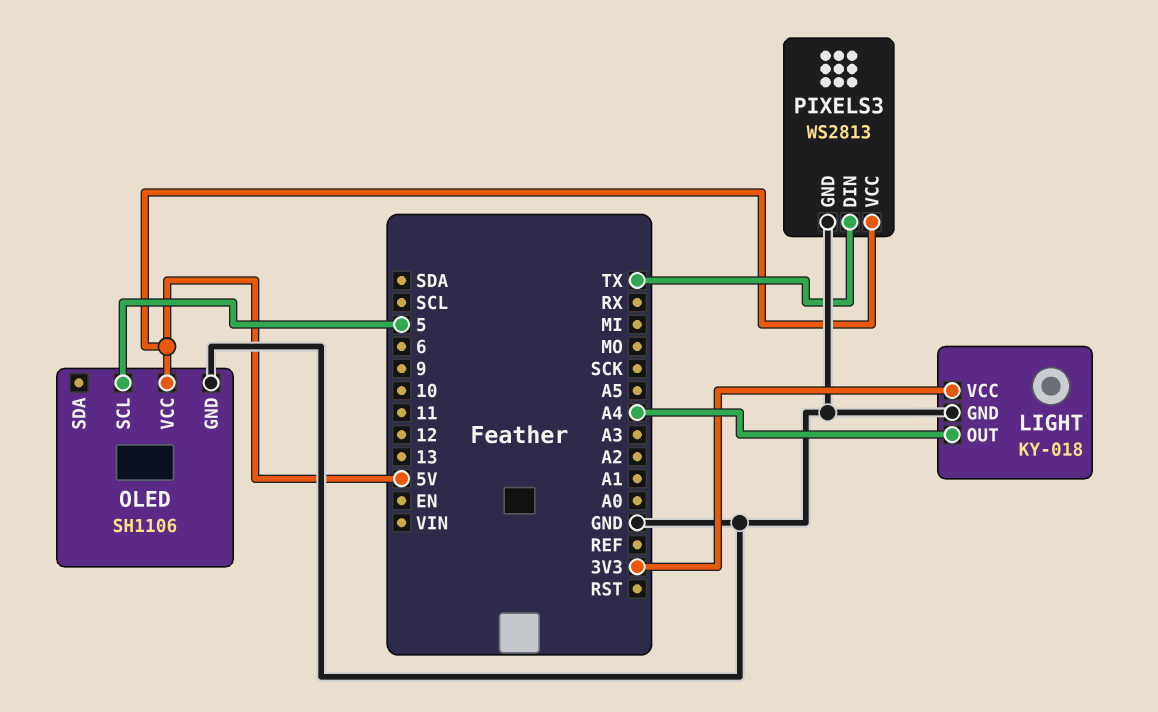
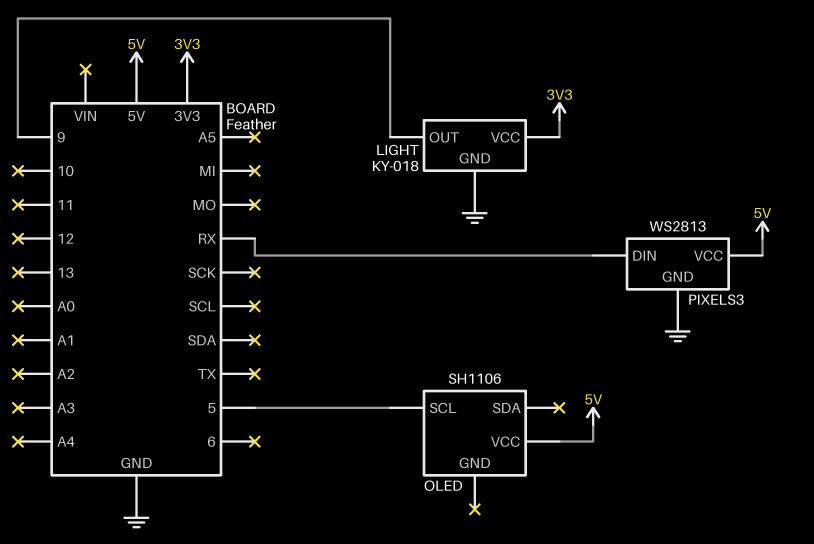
LIGHT pin OUT: A4 -> 9
OLED pin GND: GND -> none
PIXELS3 pin DIN: TX -> RX

